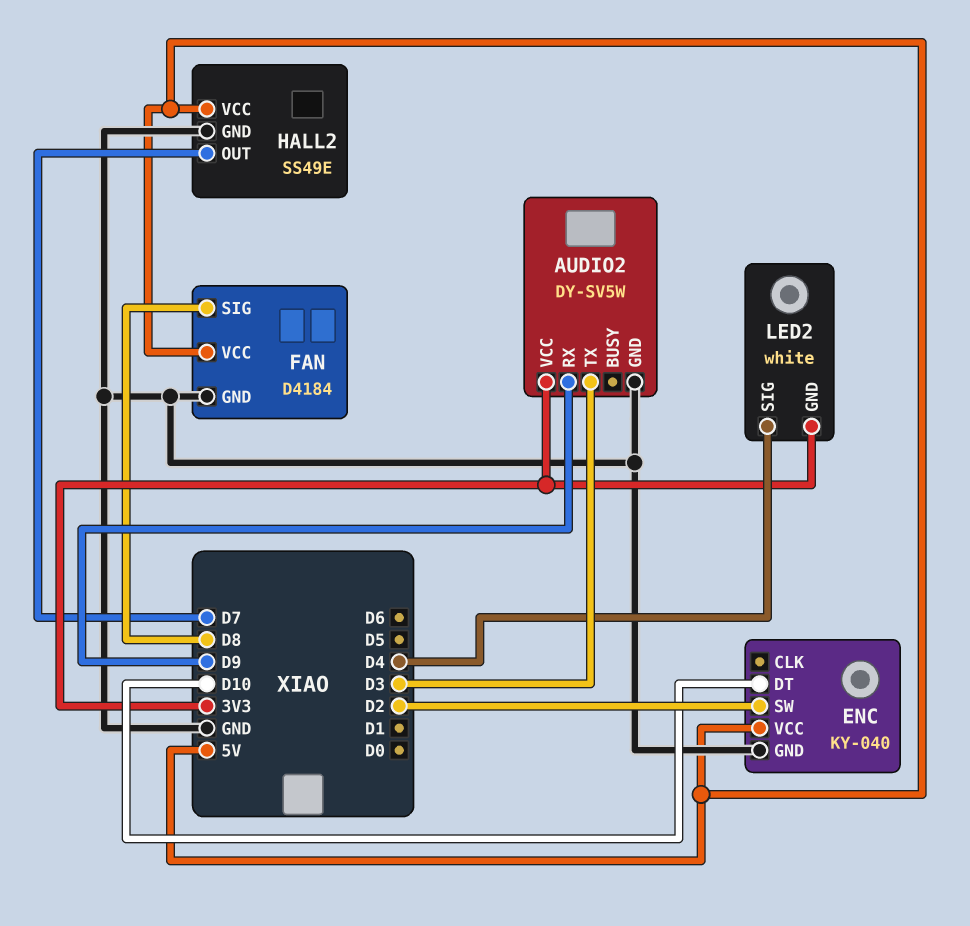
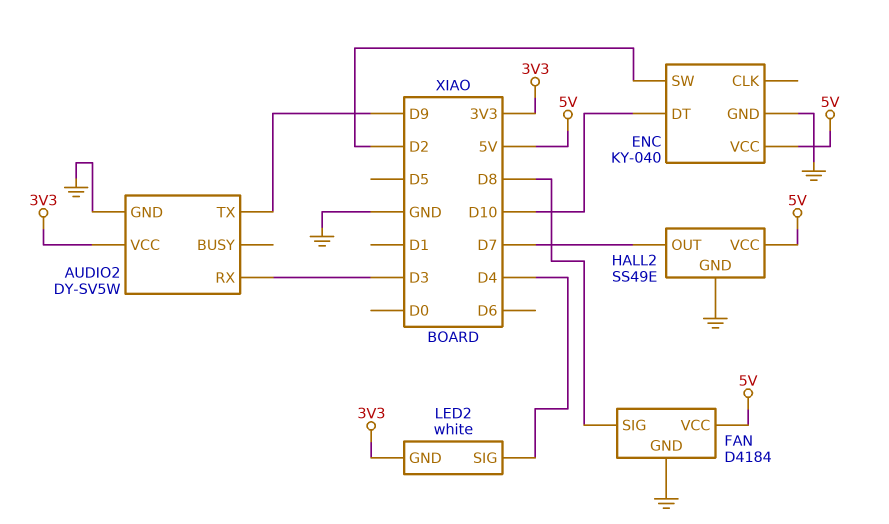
AUDIO2 pin RX: D9 -> D3
AUDIO2 pin TX: D3 -> D9

